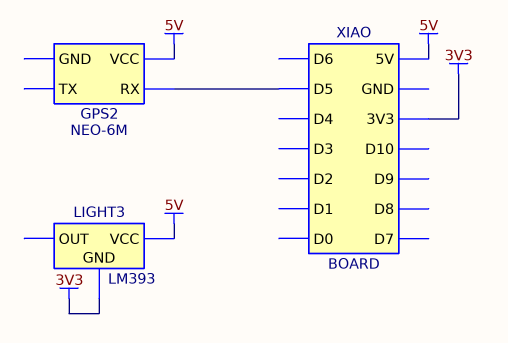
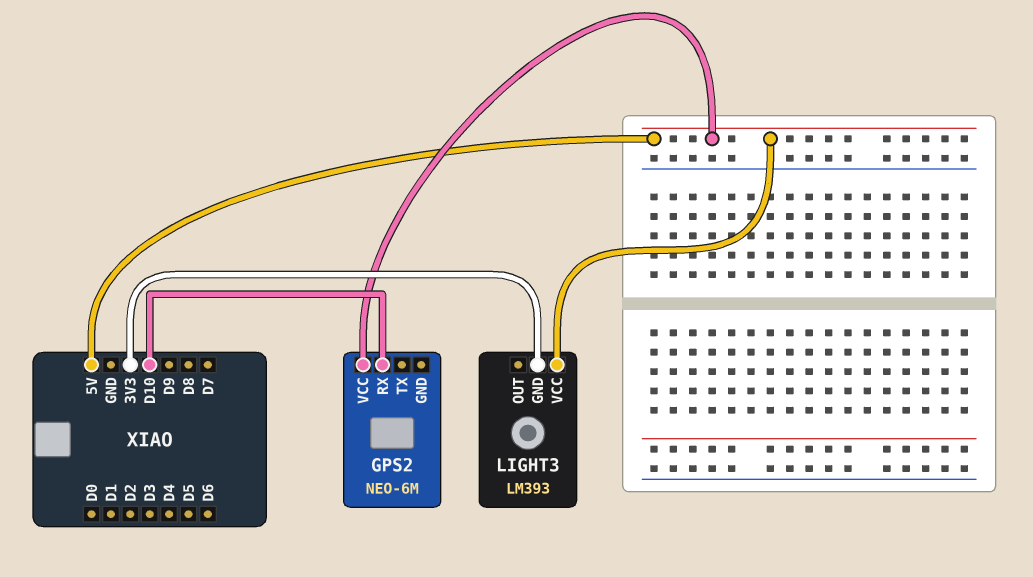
GPS2 pin RX: D5 -> D10

